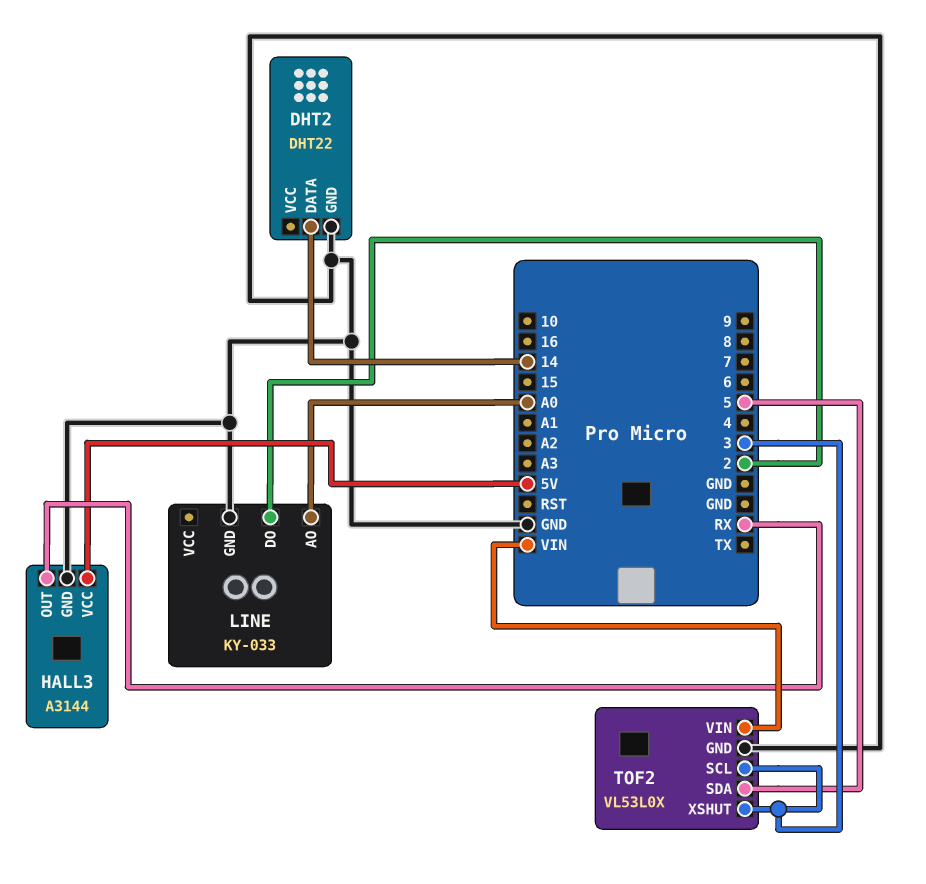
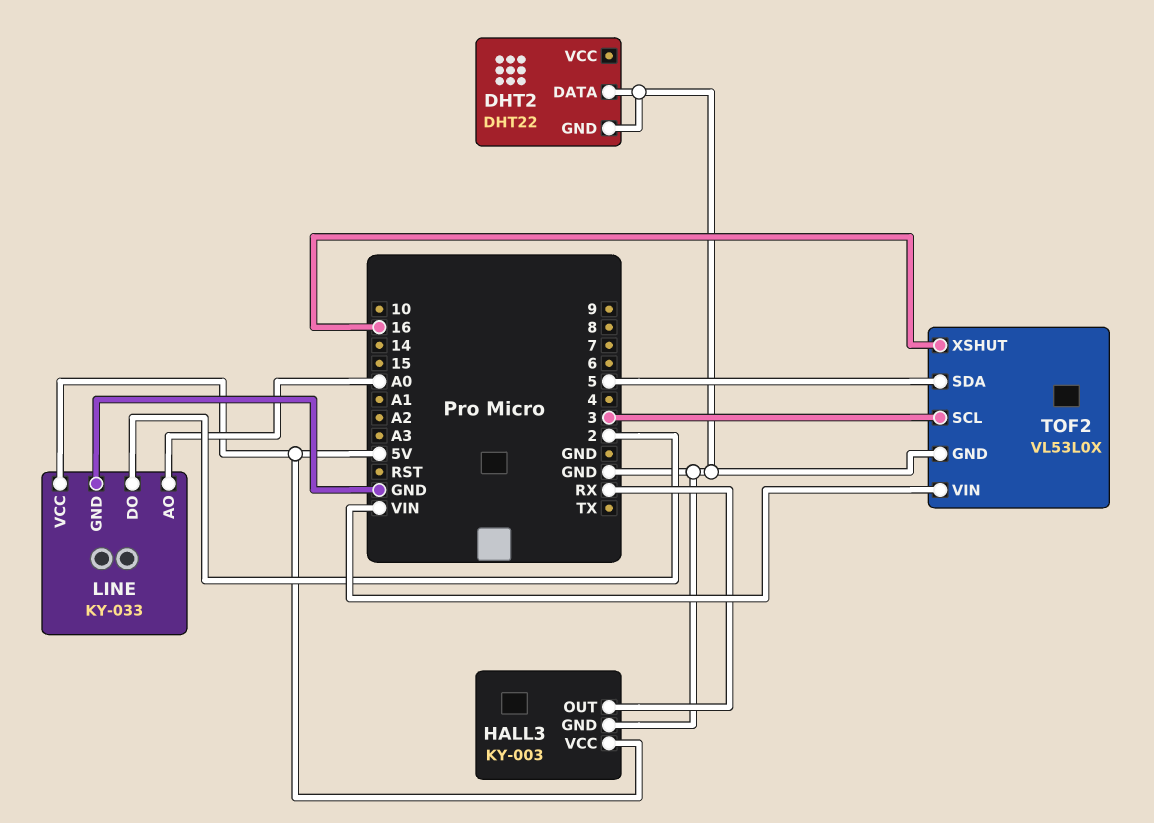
DHT2 pin DATA: 14 -> GND
HALL3: A3144 -> KY-003
LINE pin VCC: none -> 5V
TOF2 pin XSHUT: 3 -> 16

